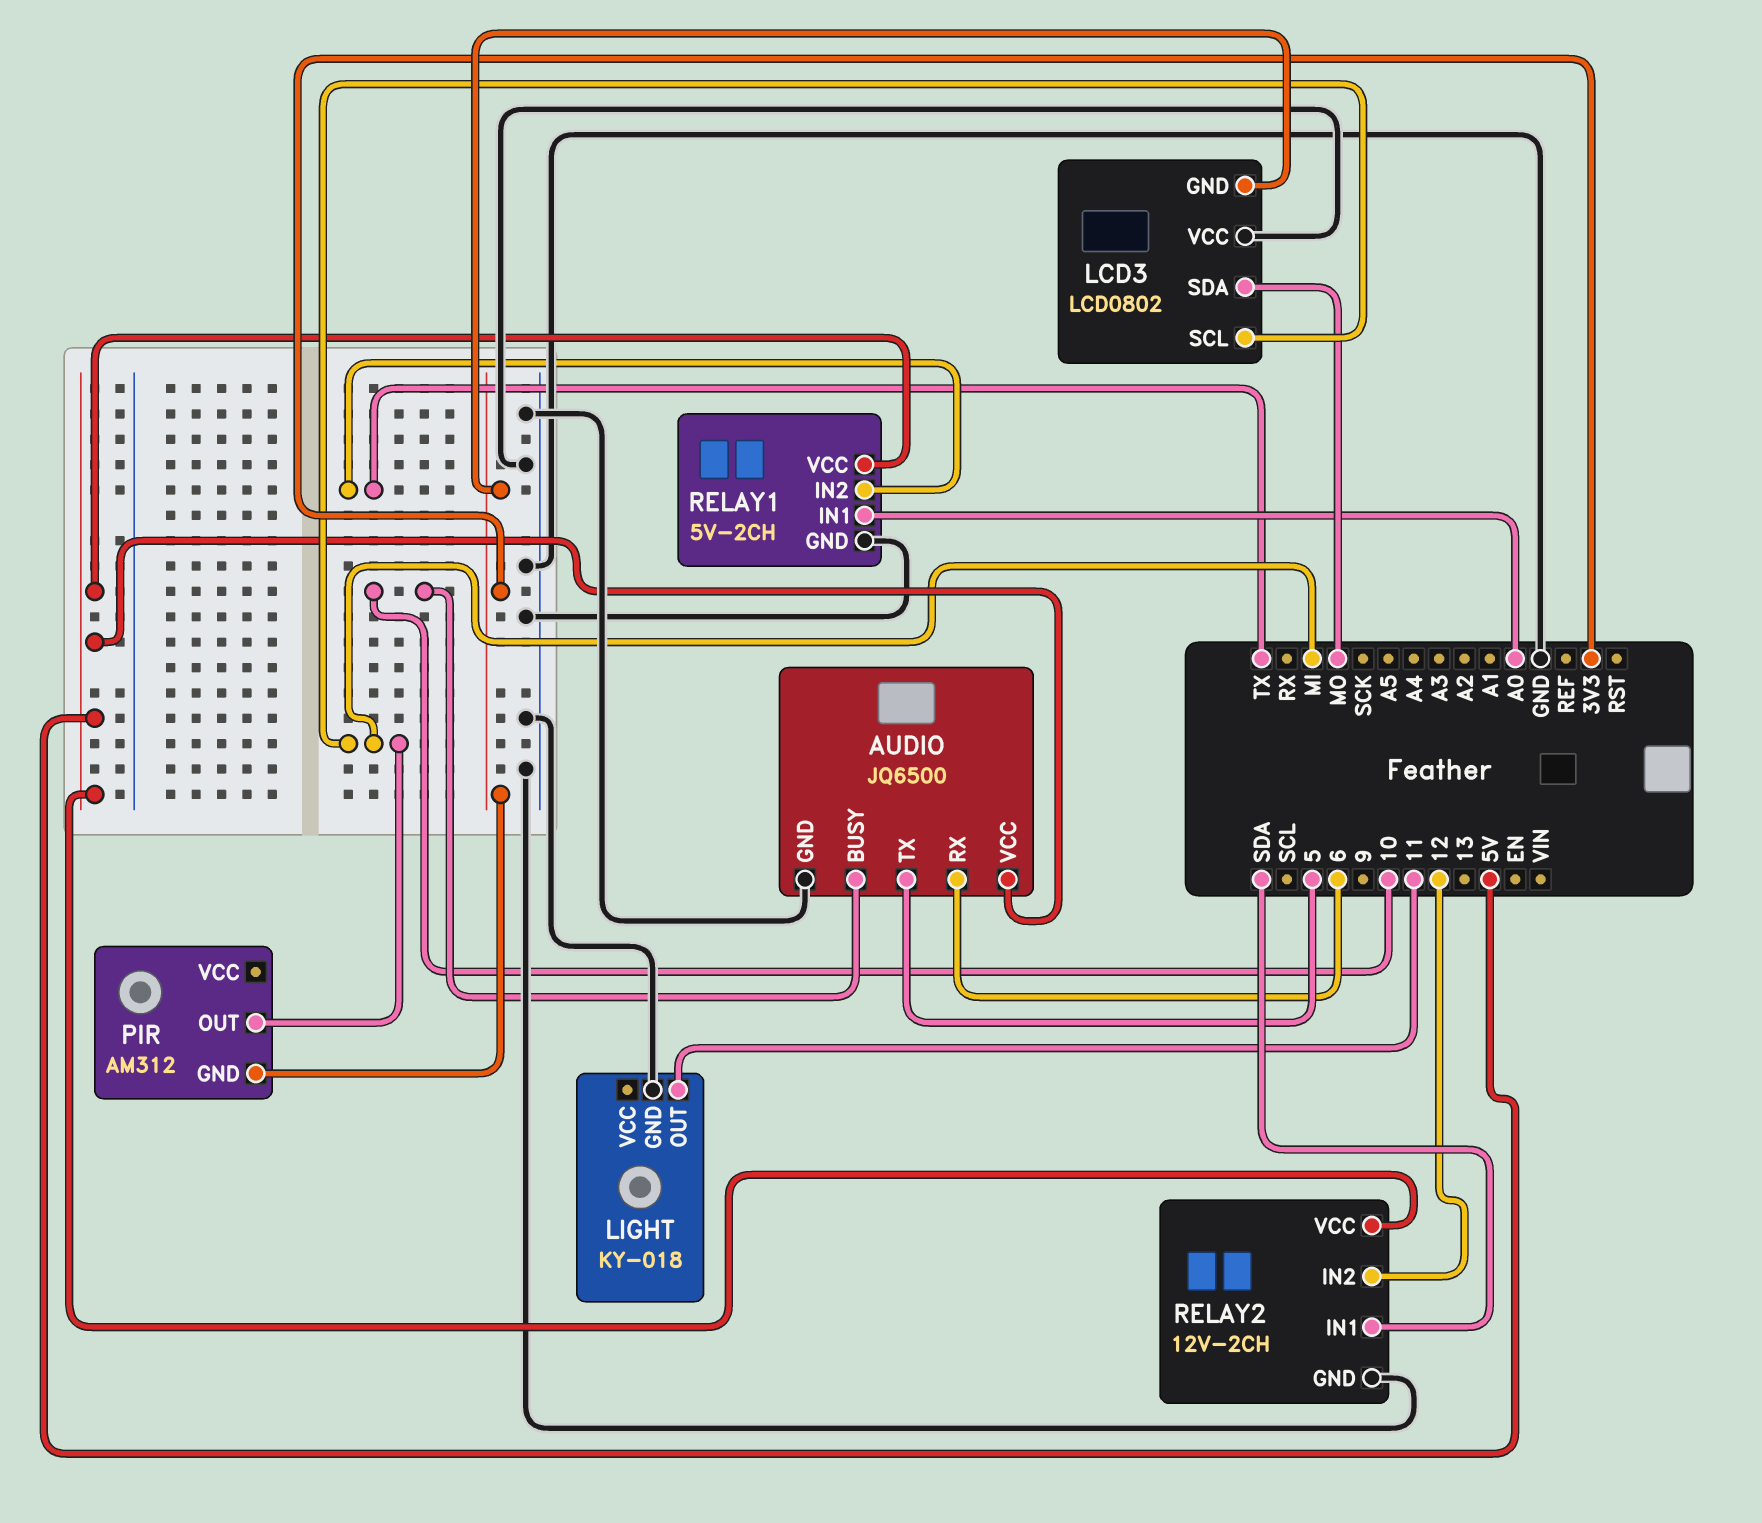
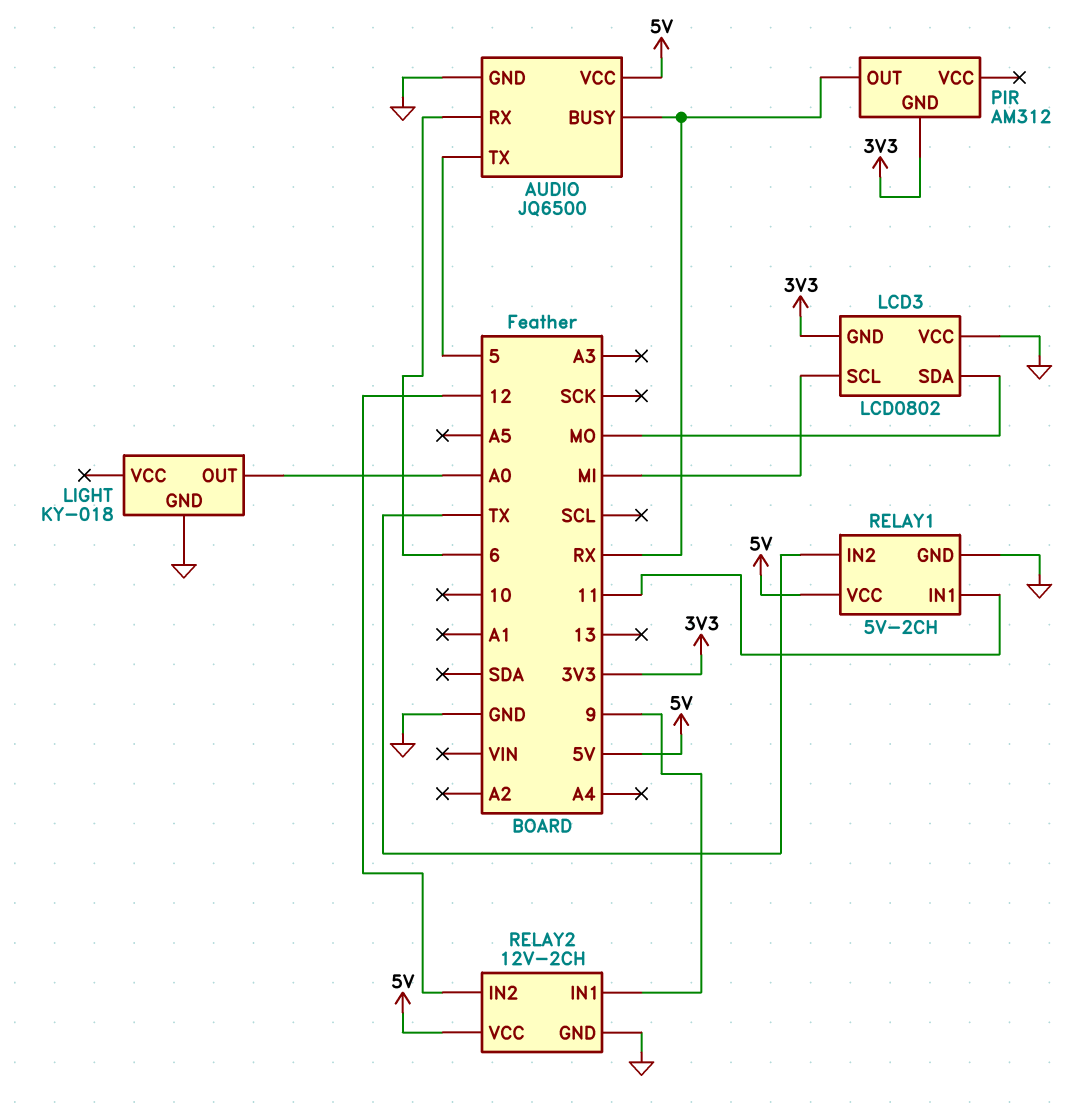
AUDIO pin BUSY: 10 -> RX
LIGHT pin OUT: 11 -> A0
PIR pin OUT: MI -> RX
RELAY1 pin IN1: A0 -> 11
RELAY2 pin IN1: SDA -> 9

